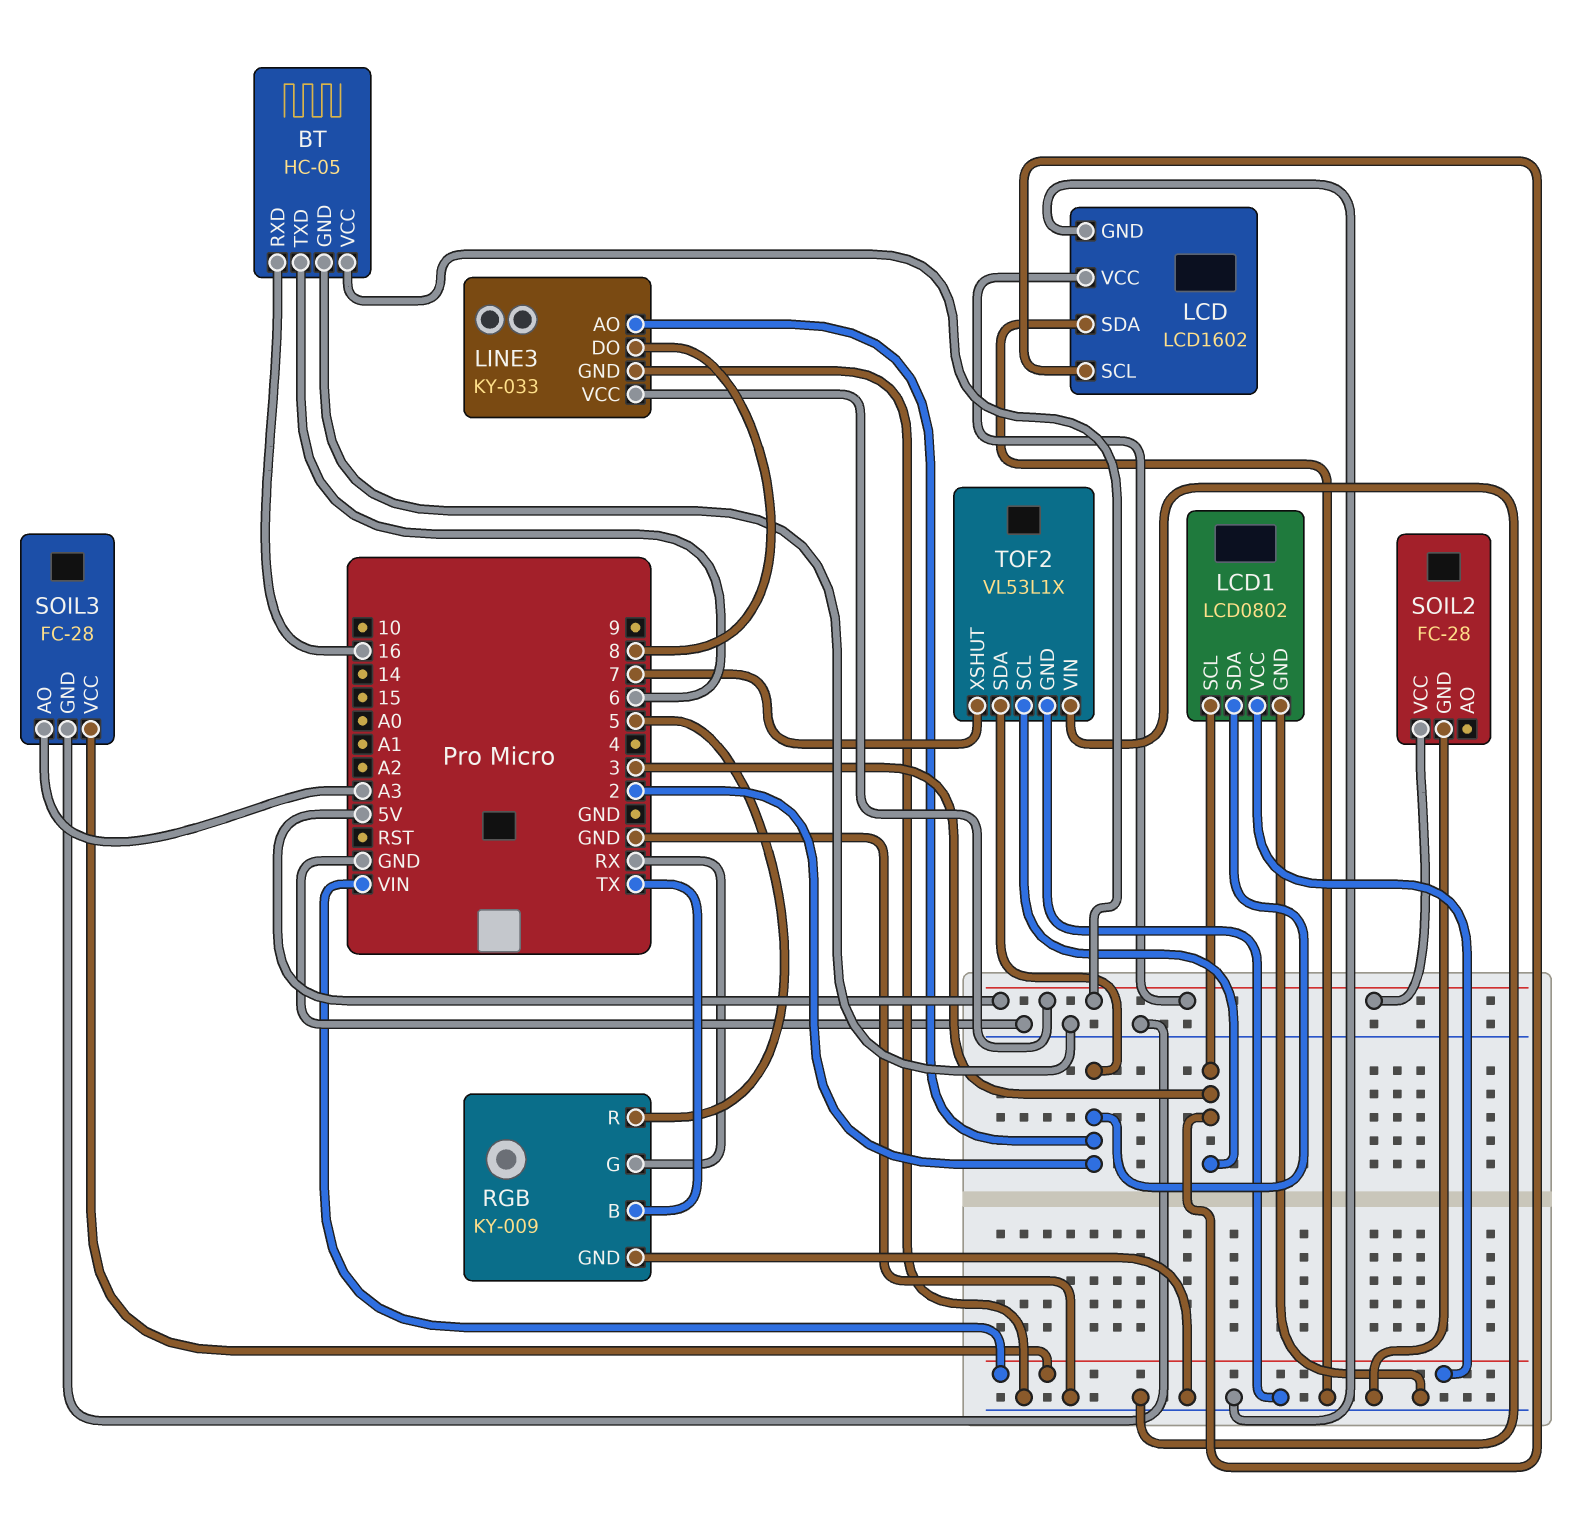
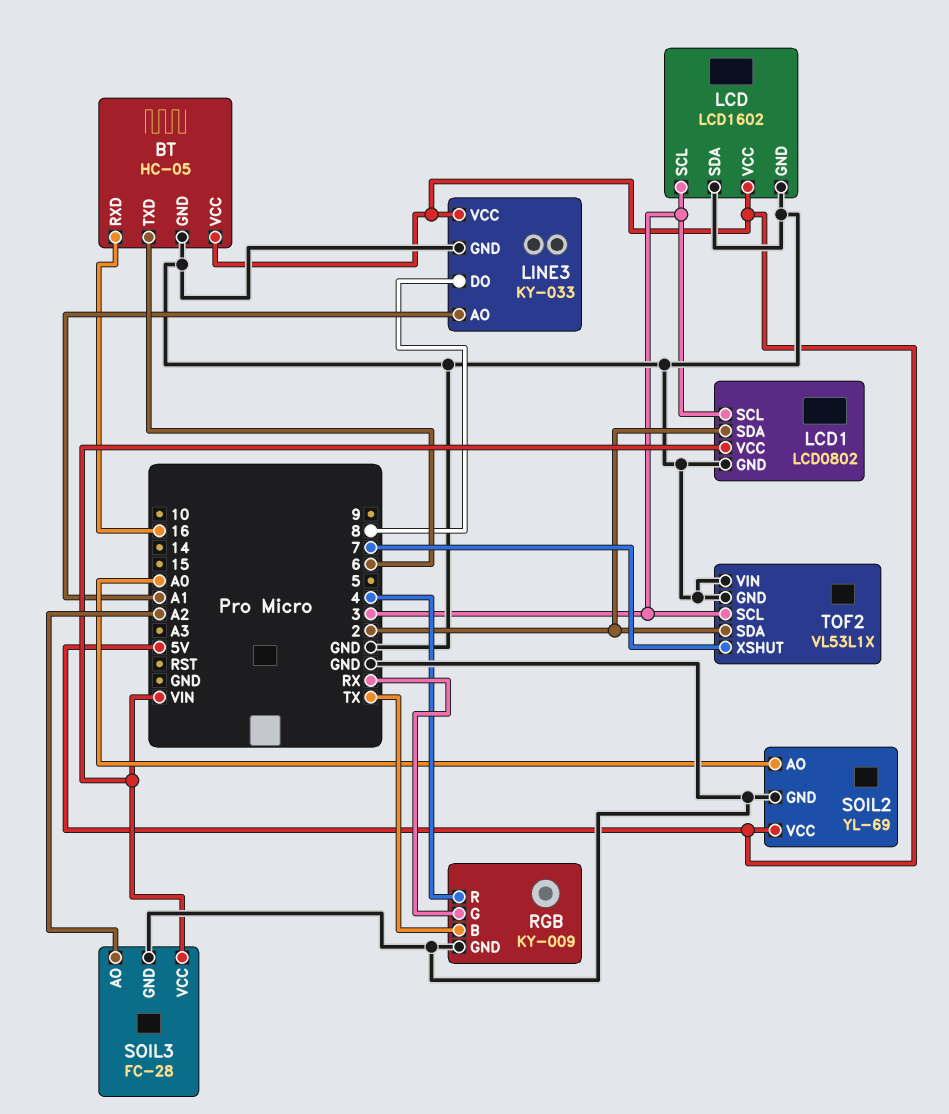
LINE3 pin AO: 2 -> A1
RGB pin R: 5 -> 4
SOIL2: FC-28 -> YL-69
SOIL2 pin AO: none -> A0
SOIL3 pin AO: A3 -> A2

